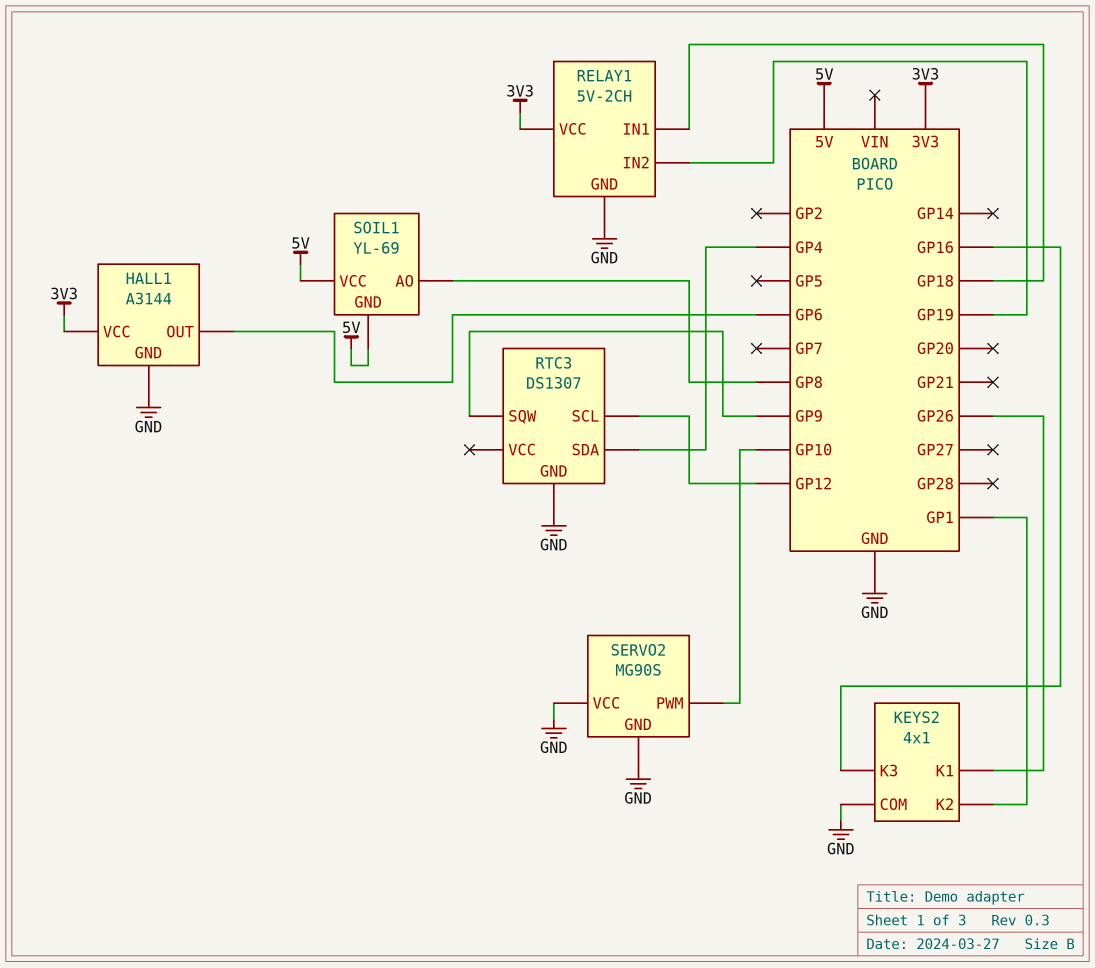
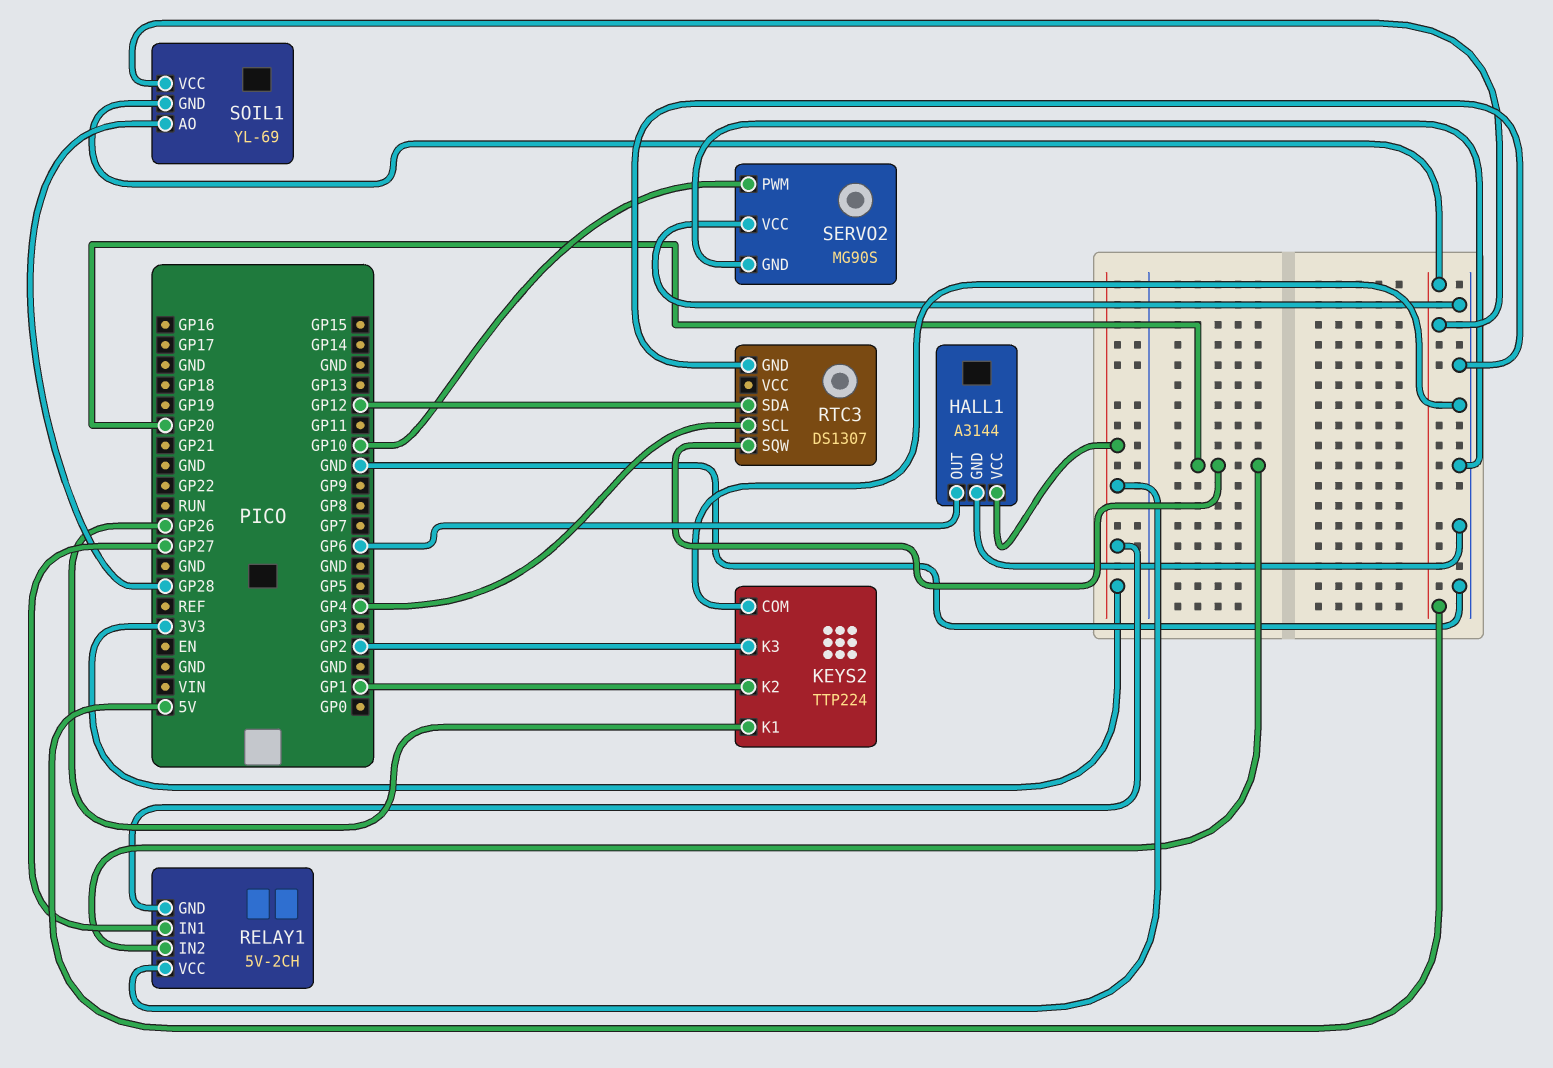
KEYS2: 4x1 -> TTP224
KEYS2 pin K3: GP16 -> GP2
RELAY1 pin GND: GND -> 3V3
RELAY1 pin IN1: GP18 -> GP27
RELAY1 pin IN2: GP19 -> GP20
RTC3 pin SCL: GP12 -> GP4
RTC3 pin SDA: GP4 -> GP12
RTC3 pin SQW: GP9 -> GP20
SOIL1 pin AO: GP8 -> GP28

